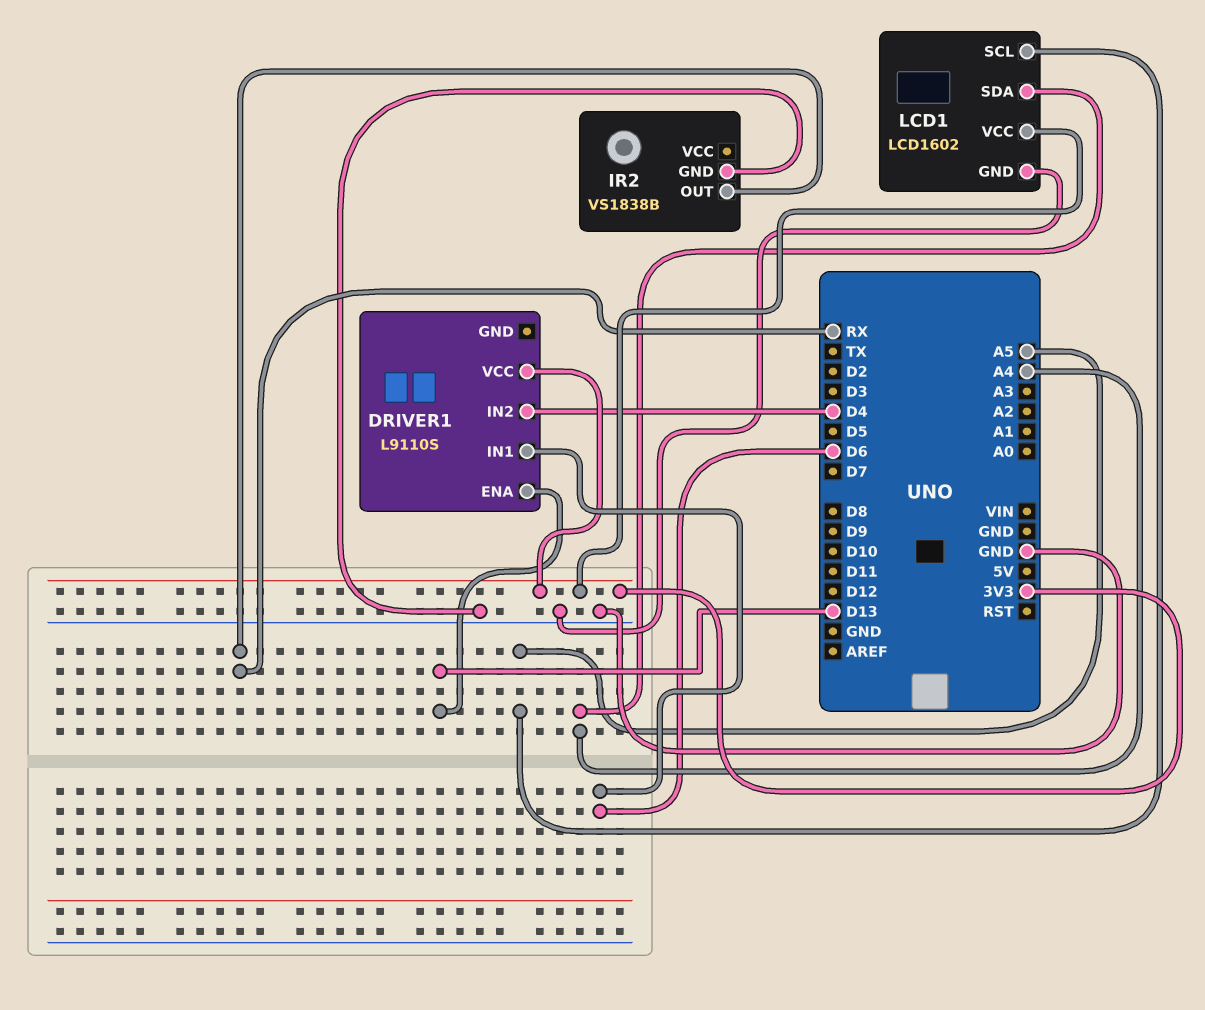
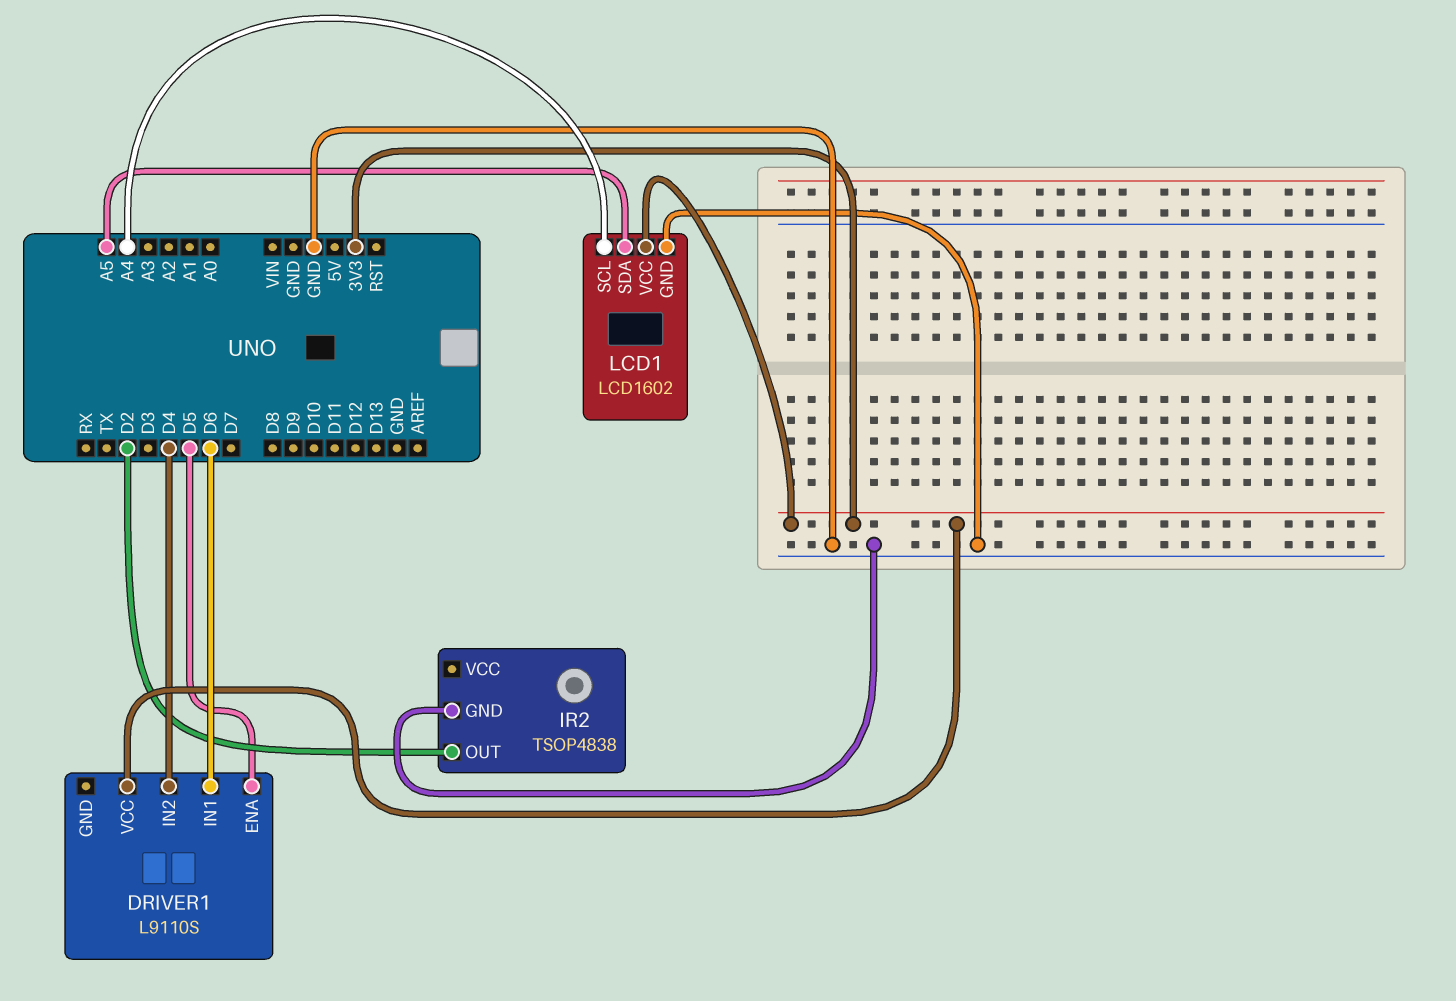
DRIVER1 pin ENA: D13 -> D5
IR2: VS1838B -> TSOP4838
IR2 pin OUT: RX -> D2
LCD1 pin SCL: A5 -> A4
LCD1 pin SDA: A4 -> A5

